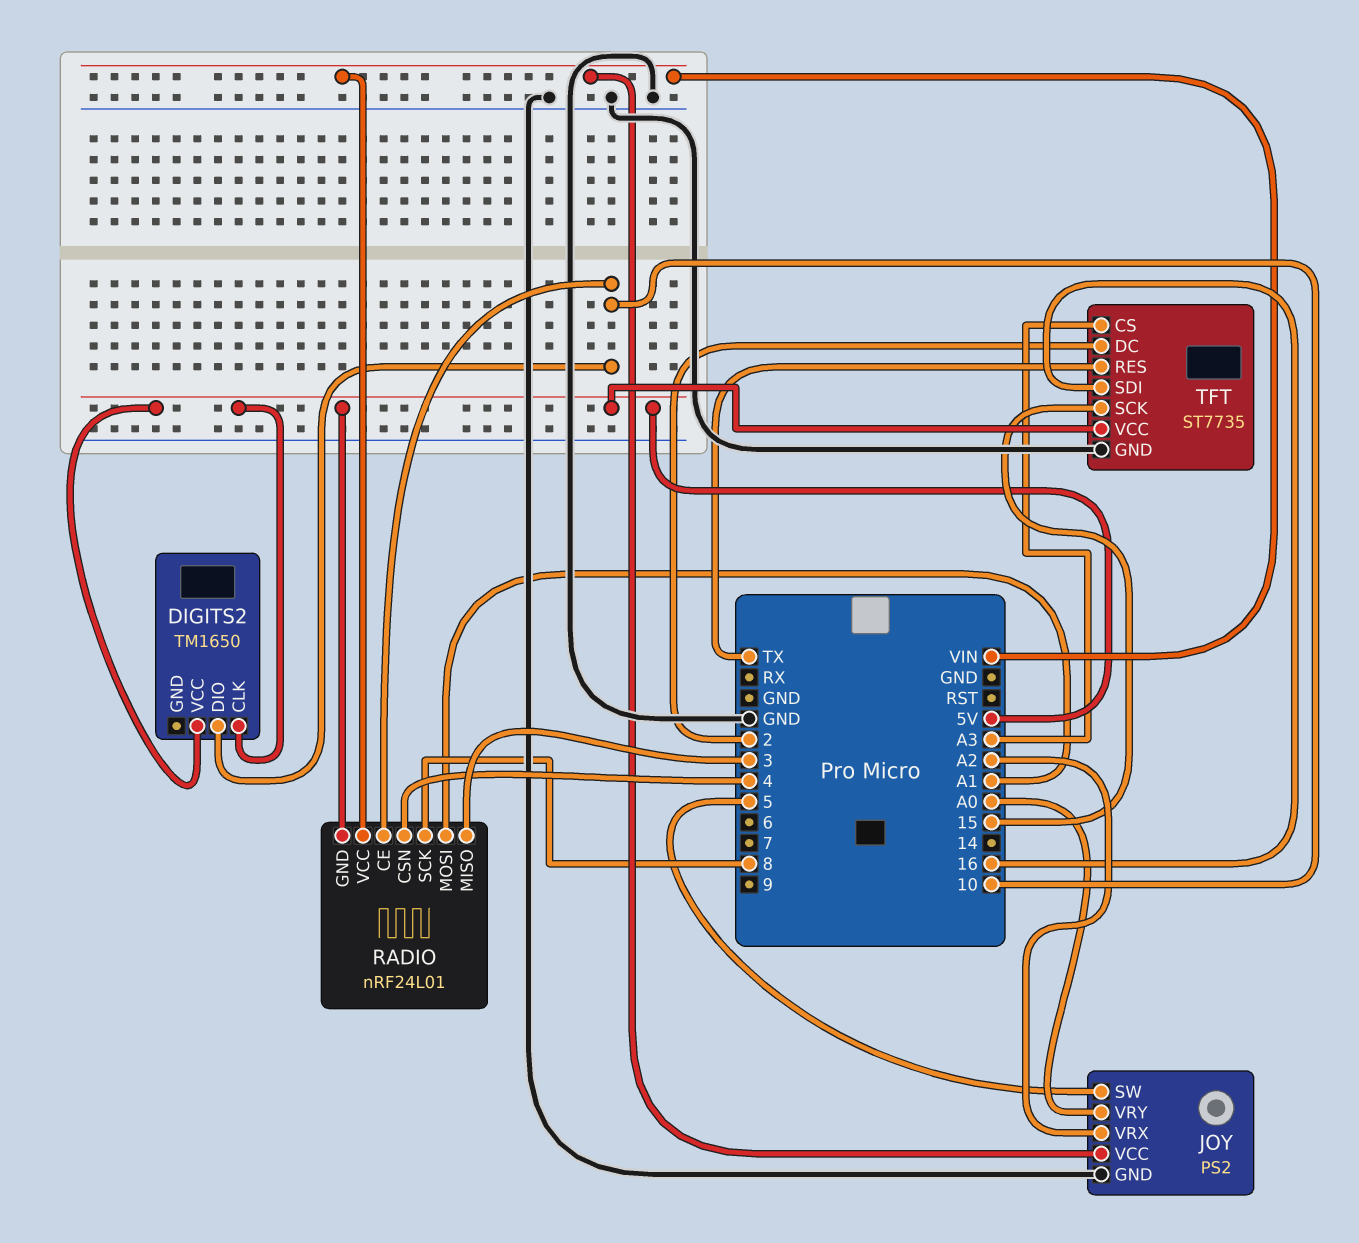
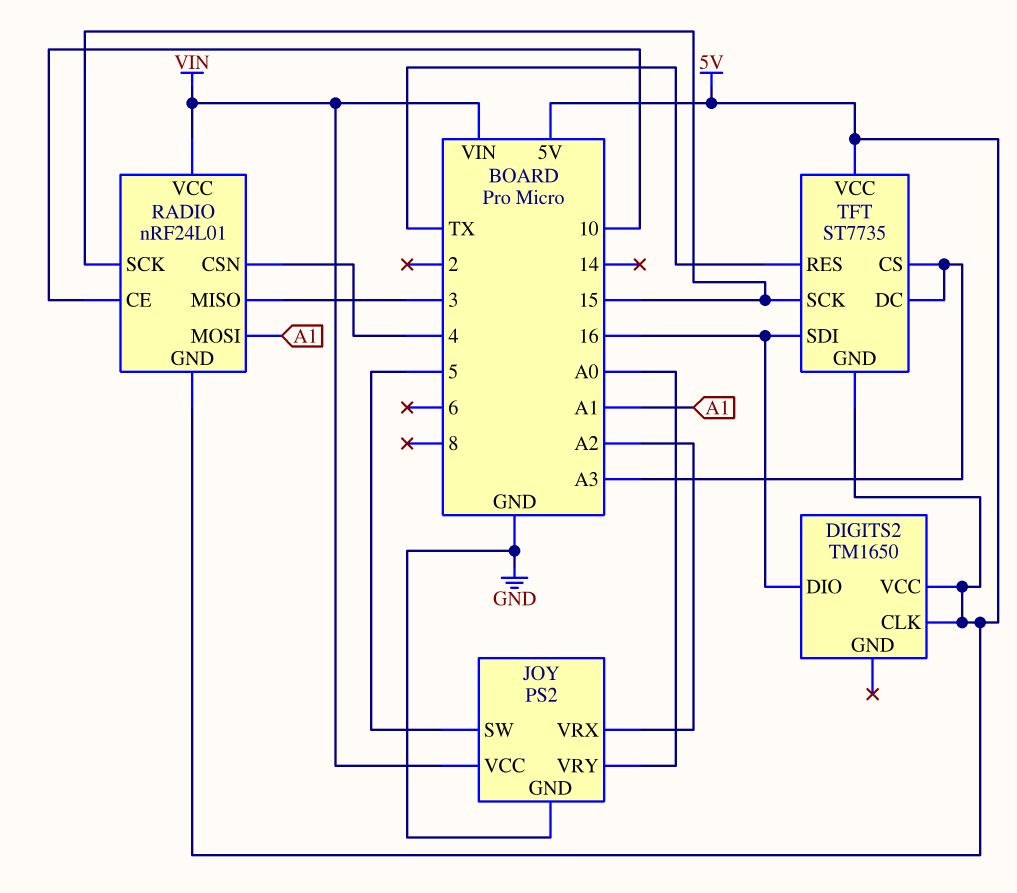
DIGITS2 pin DIO: 10 -> 16
RADIO pin SCK: 8 -> 15
TFT pin DC: 2 -> A3
TFT pin GND: GND -> 5V

